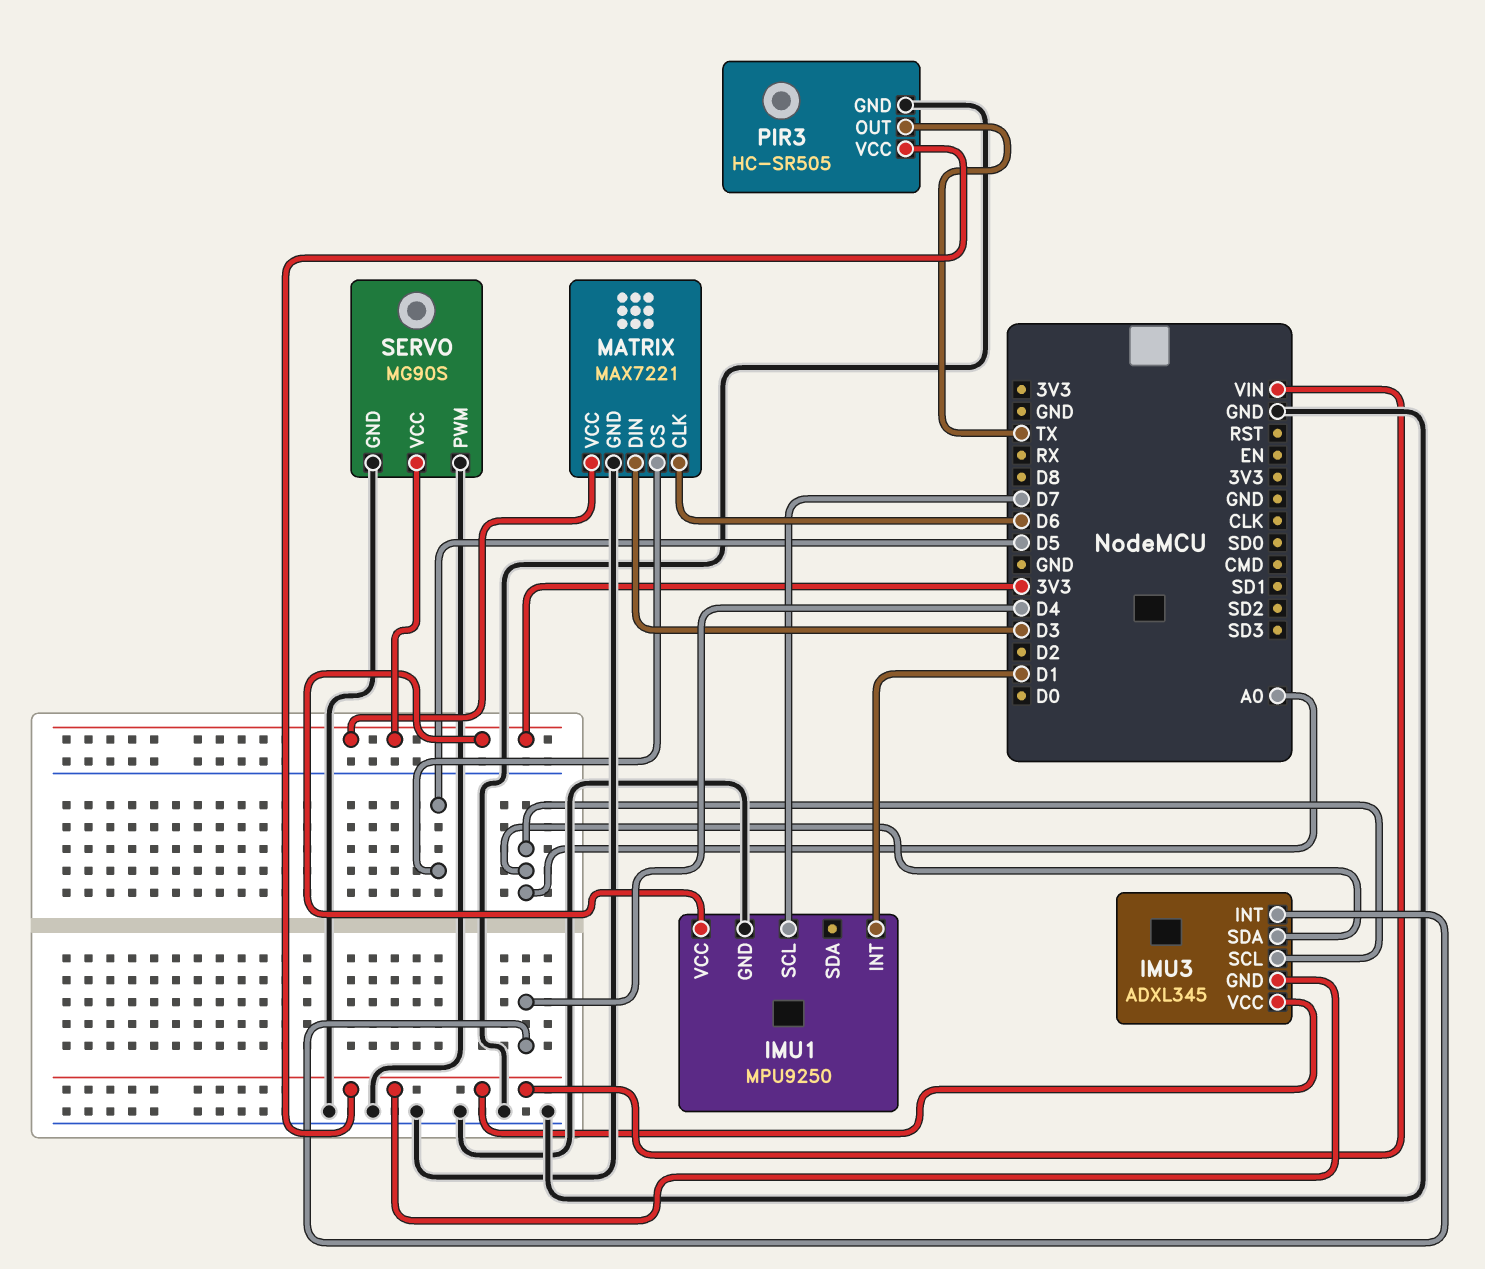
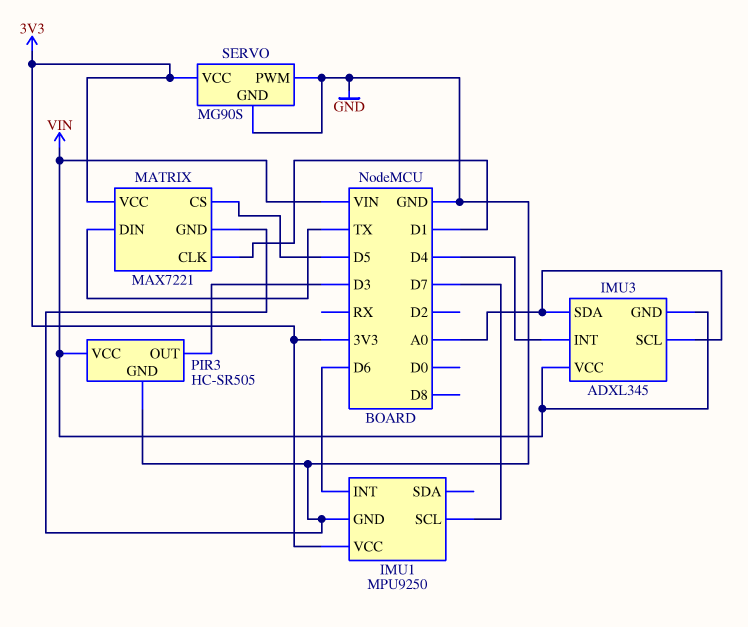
IMU1 pin INT: D1 -> D6
MATRIX pin CLK: D6 -> D1
MATRIX pin DIN: D3 -> TX
PIR3 pin OUT: TX -> D3

